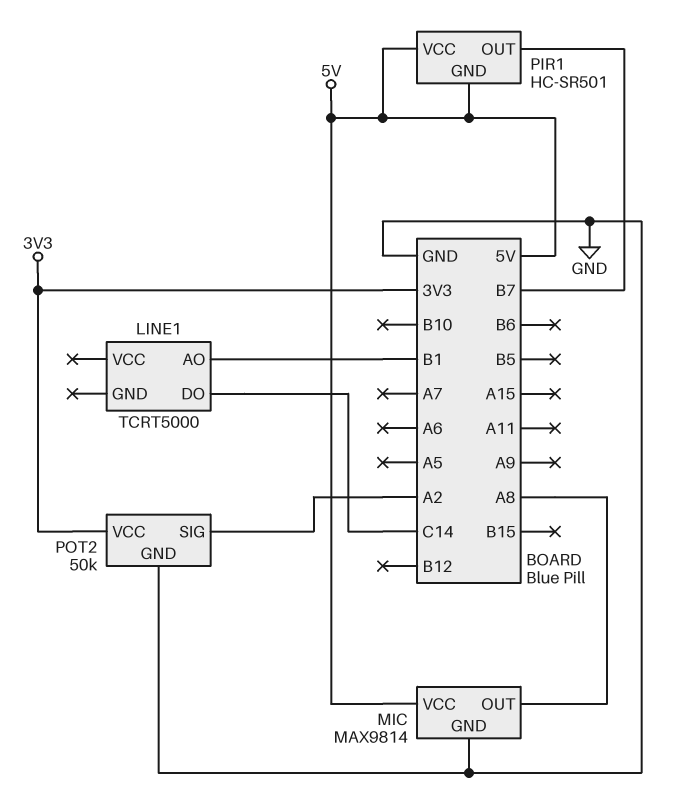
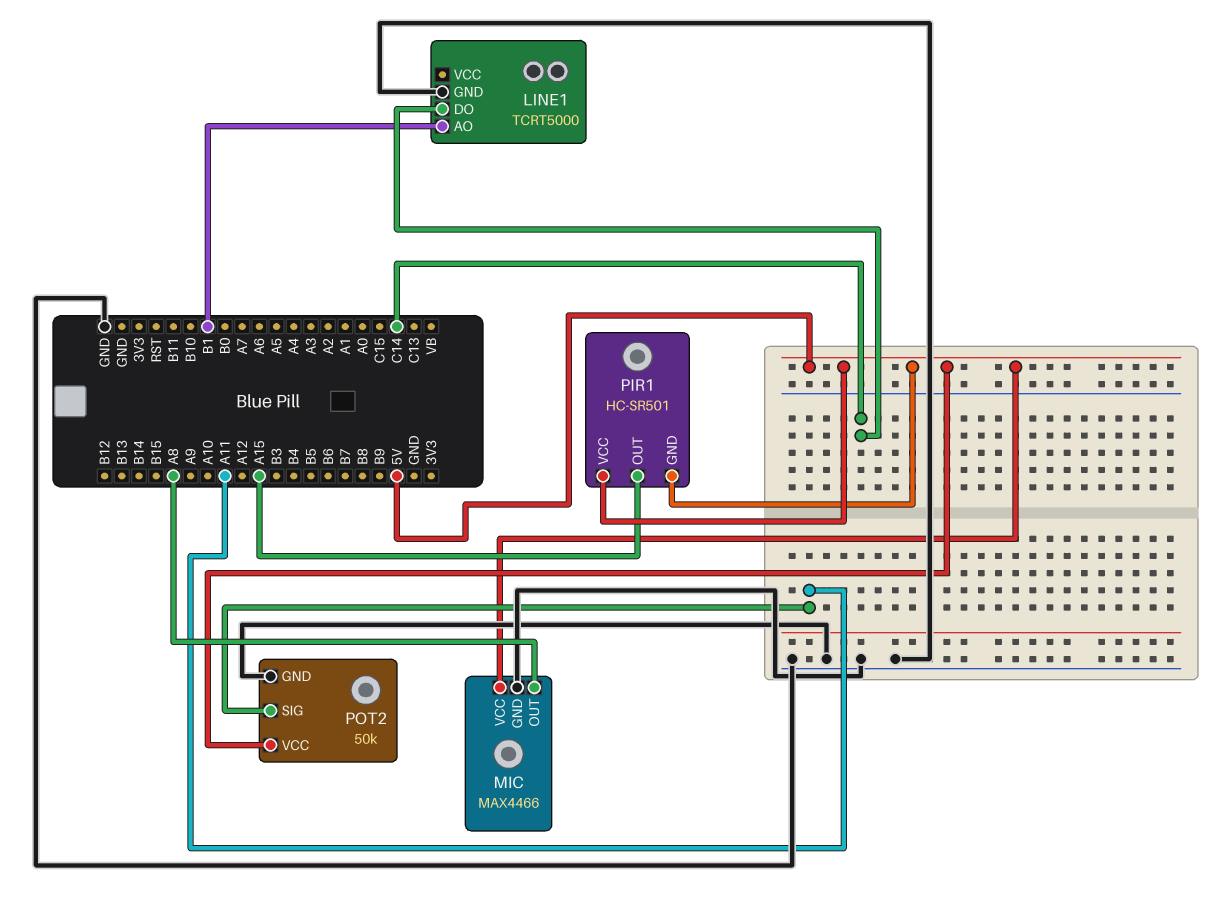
LINE1 pin GND: none -> GND
MIC: MAX9814 -> MAX4466
PIR1 pin OUT: B7 -> A15
POT2 pin SIG: A2 -> A11
POT2 pin VCC: 3V3 -> 5V

